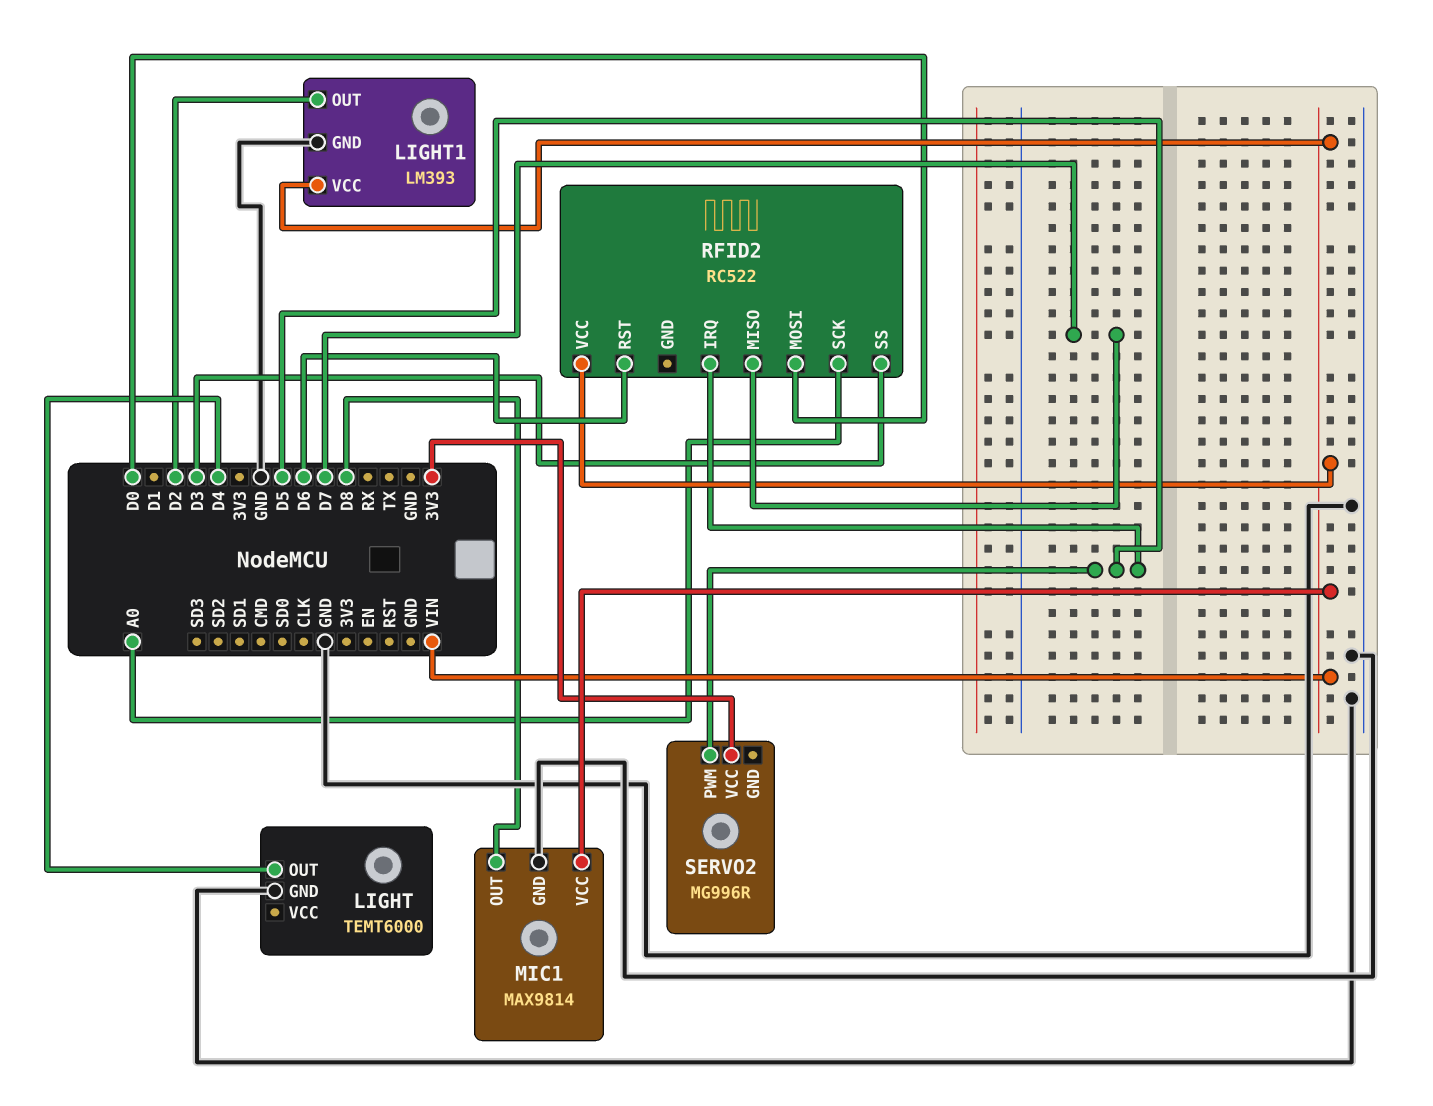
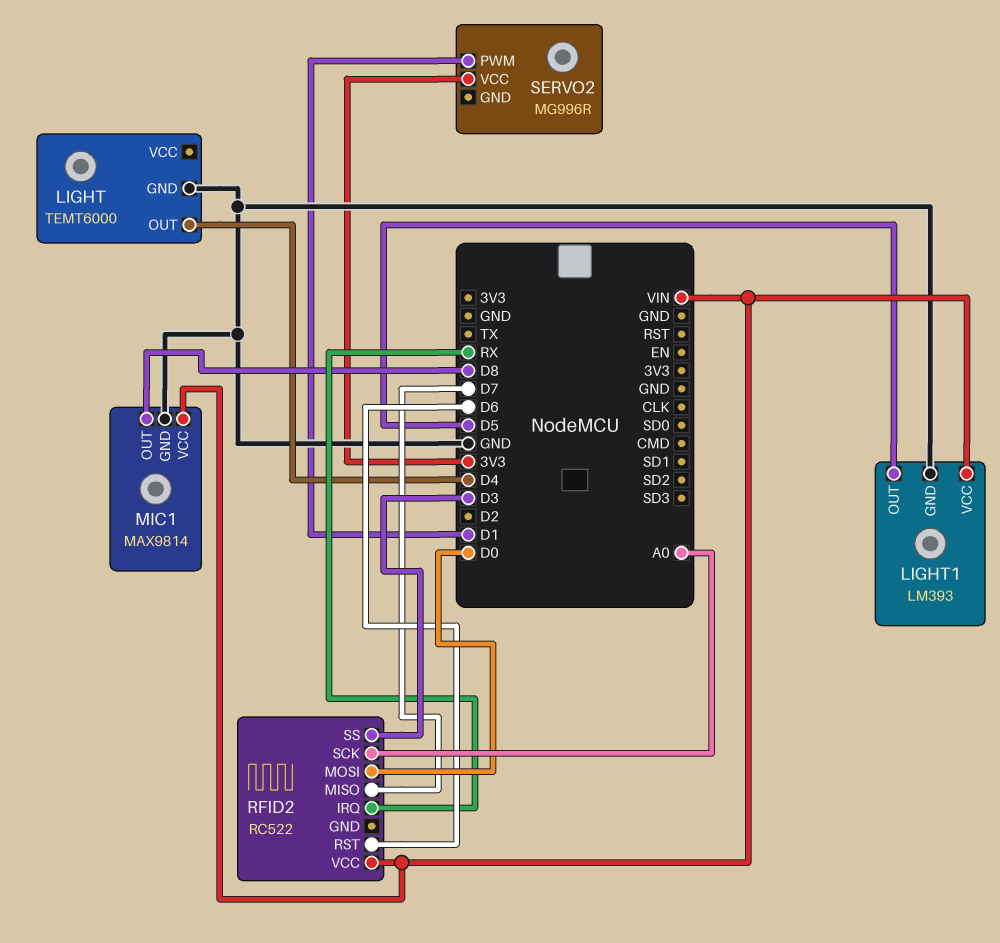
LIGHT1 pin OUT: D2 -> D5
RFID2 pin IRQ: D5 -> RX
SERVO2 pin PWM: D5 -> D1

